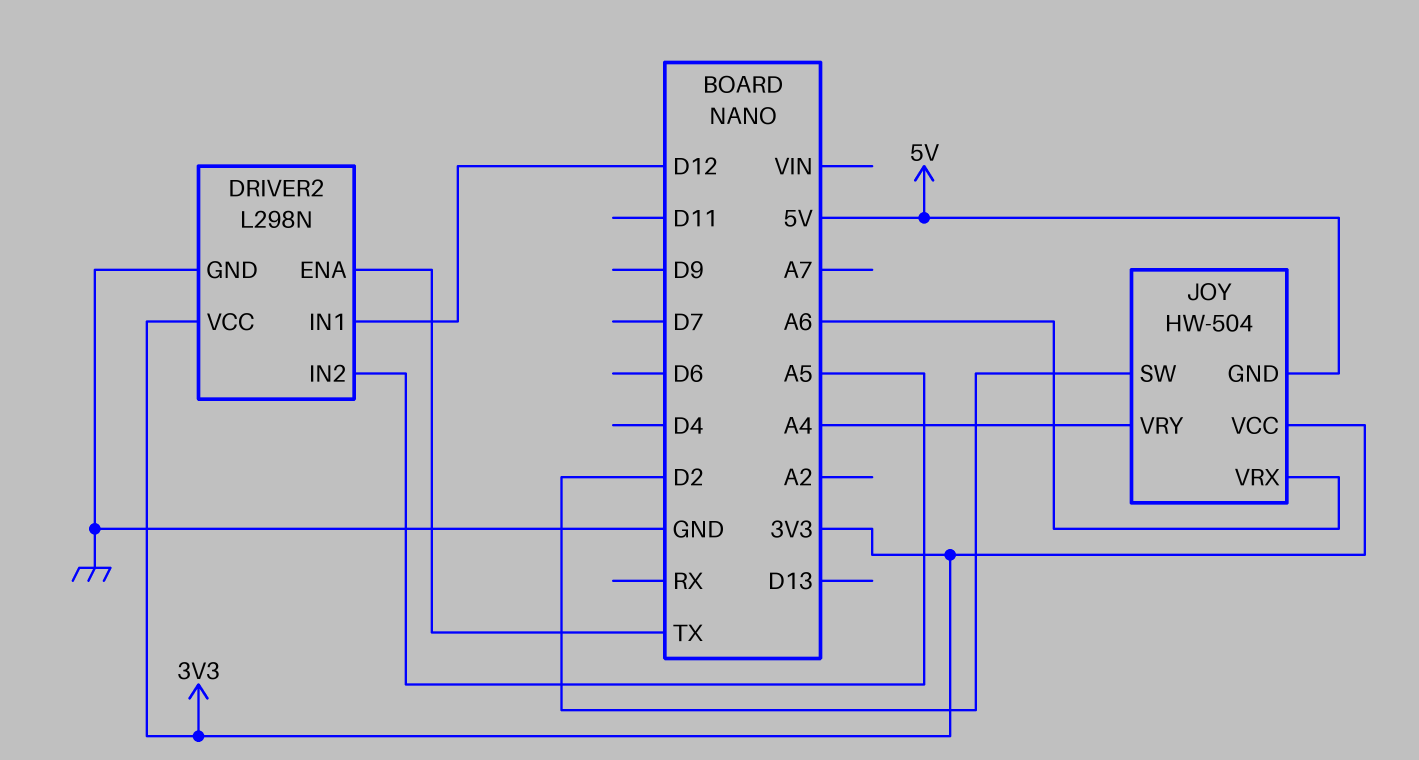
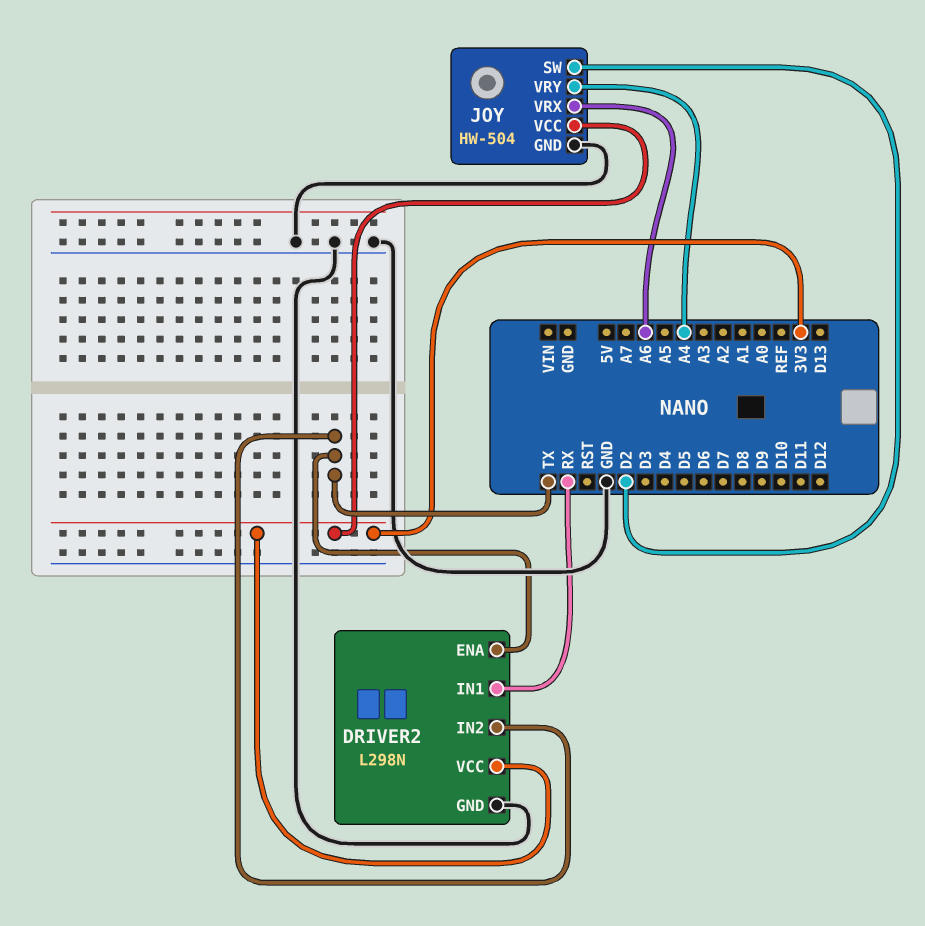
DRIVER2 pin IN1: D12 -> RX
DRIVER2 pin IN2: A5 -> TX
JOY pin GND: 5V -> GND

